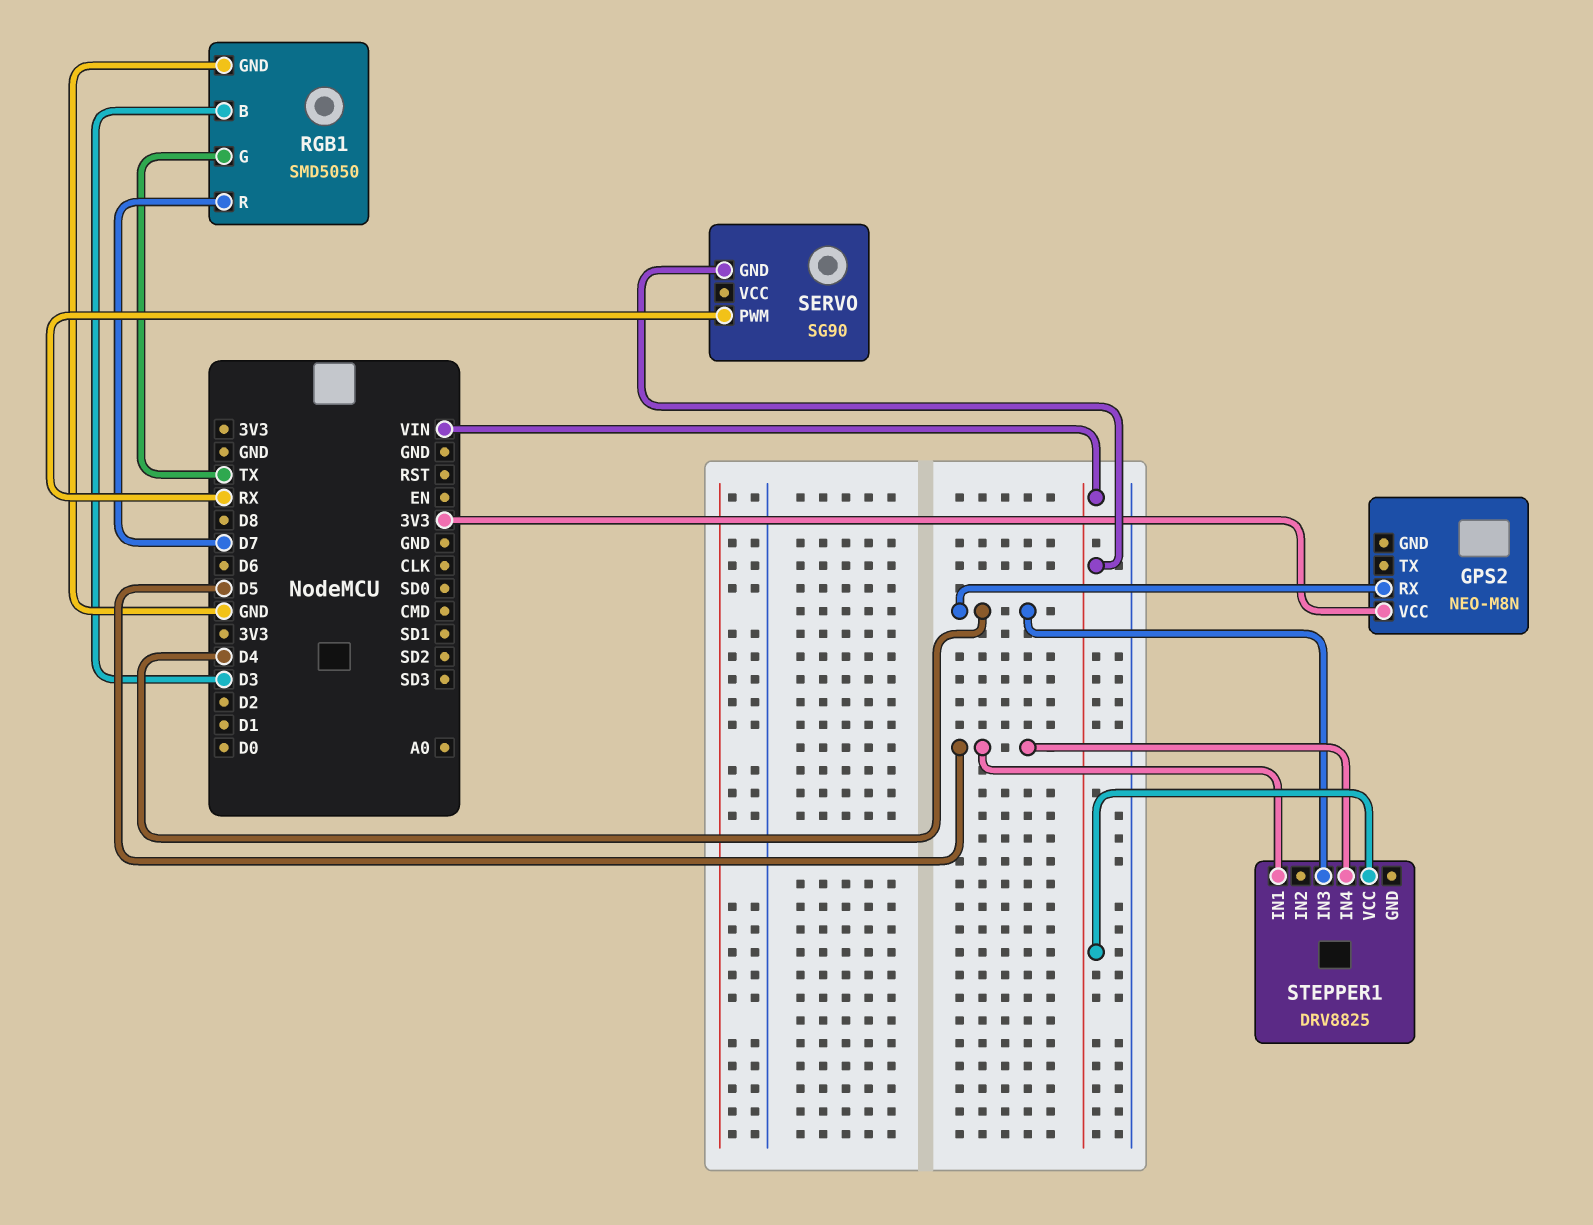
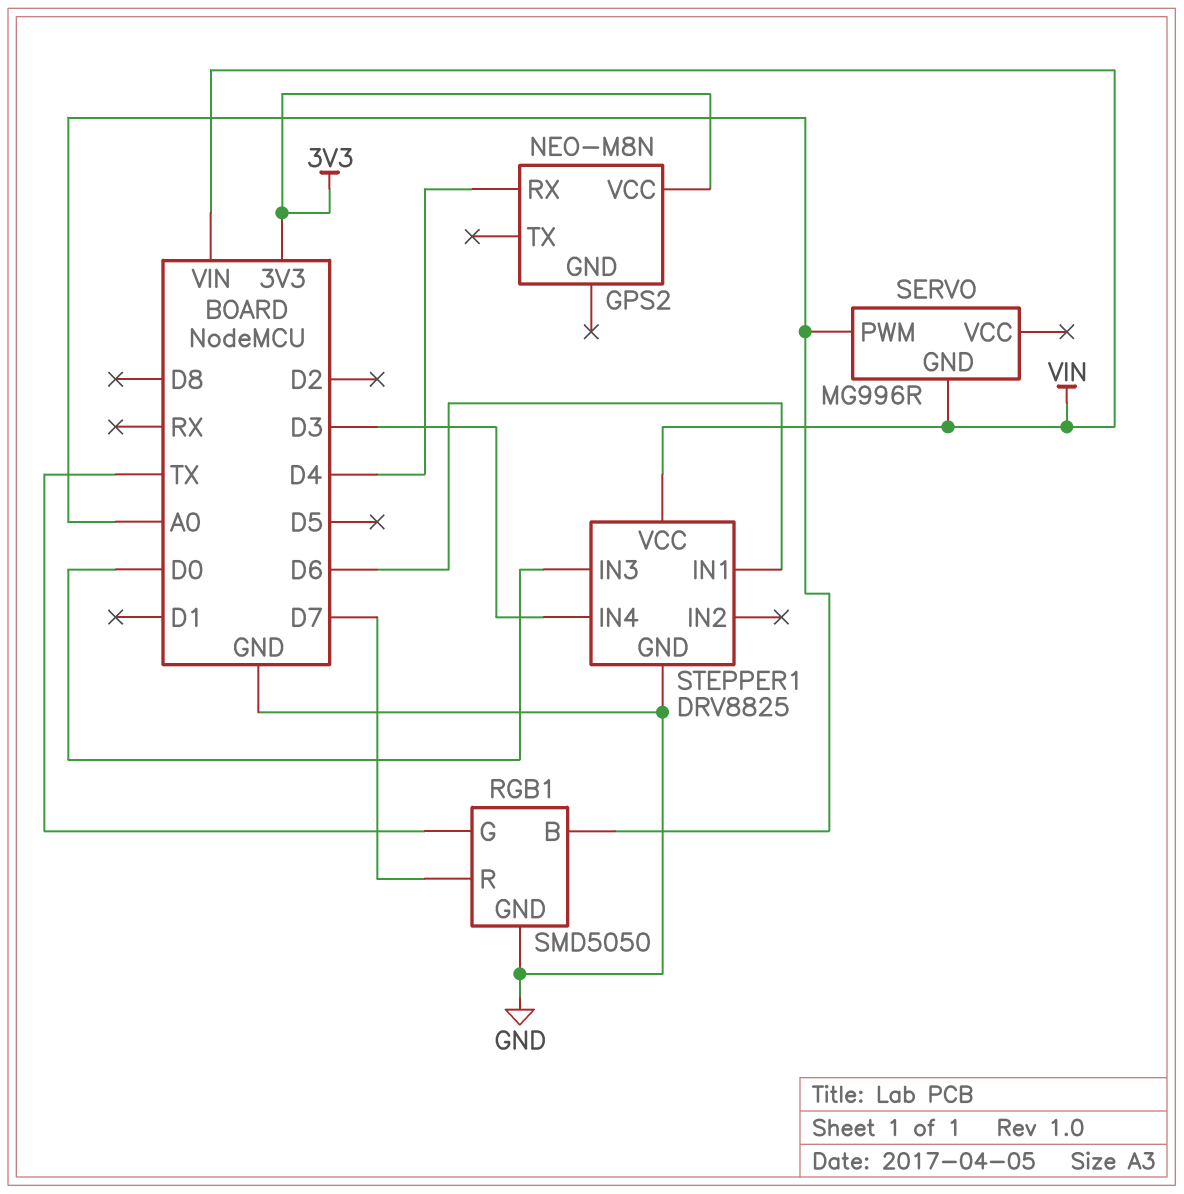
RGB1 pin B: D3 -> A0
SERVO: SG90 -> MG996R
SERVO pin PWM: RX -> A0
STEPPER1 pin GND: none -> GND
STEPPER1 pin IN1: D5 -> D6
STEPPER1 pin IN3: D4 -> D0
STEPPER1 pin IN4: D5 -> D3

